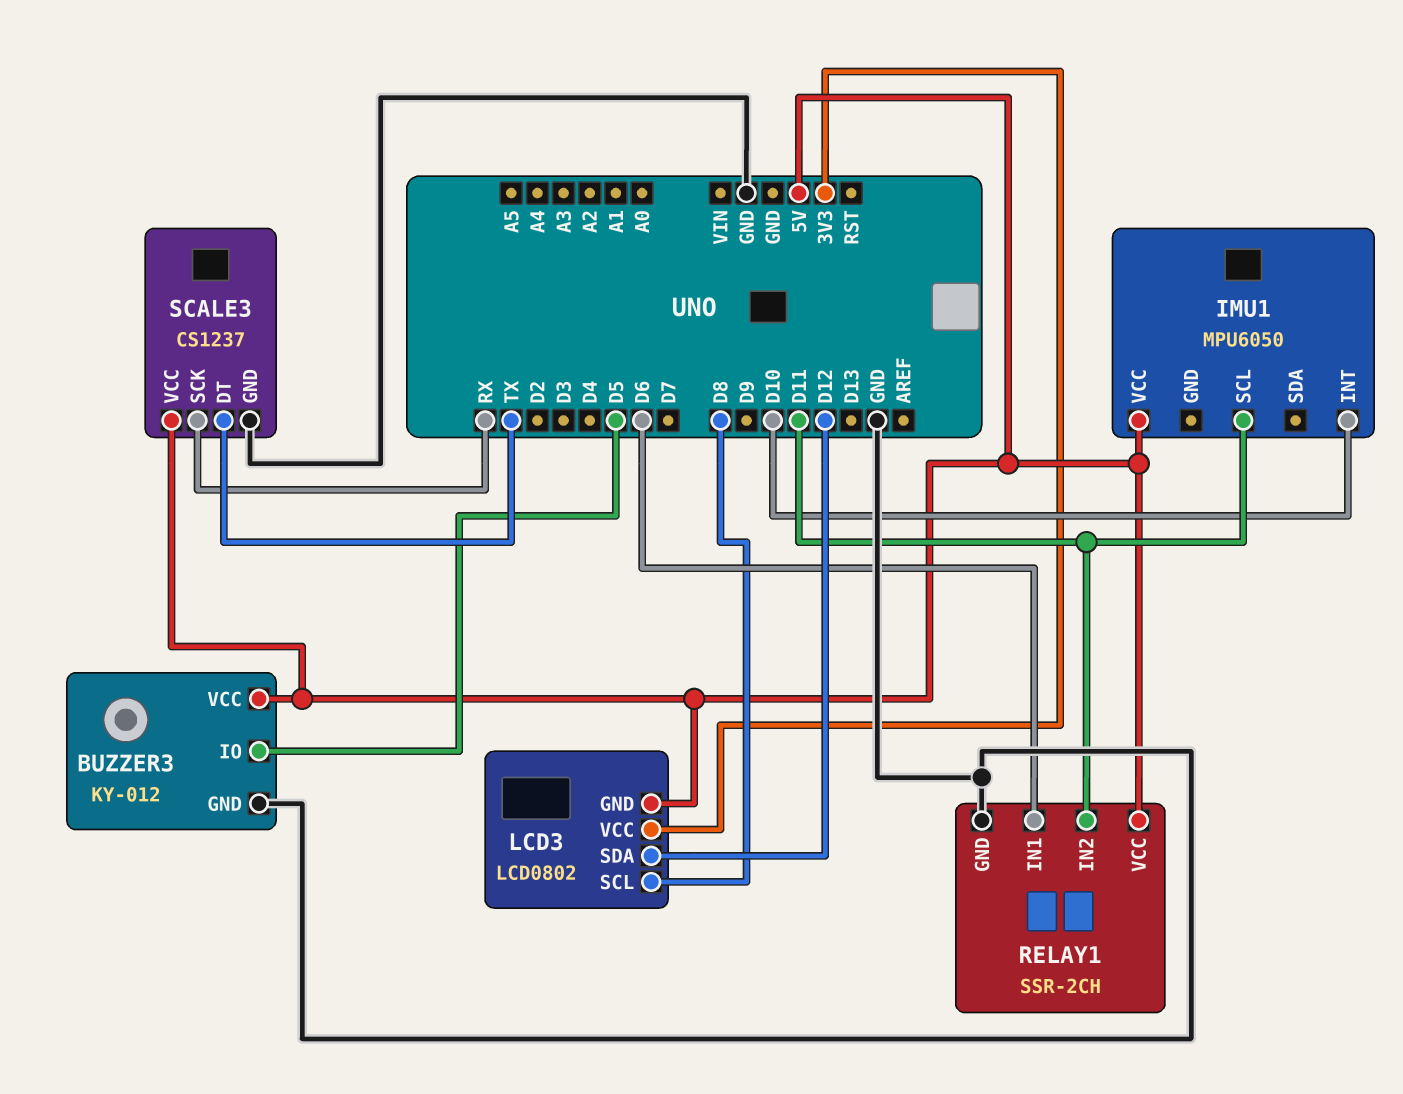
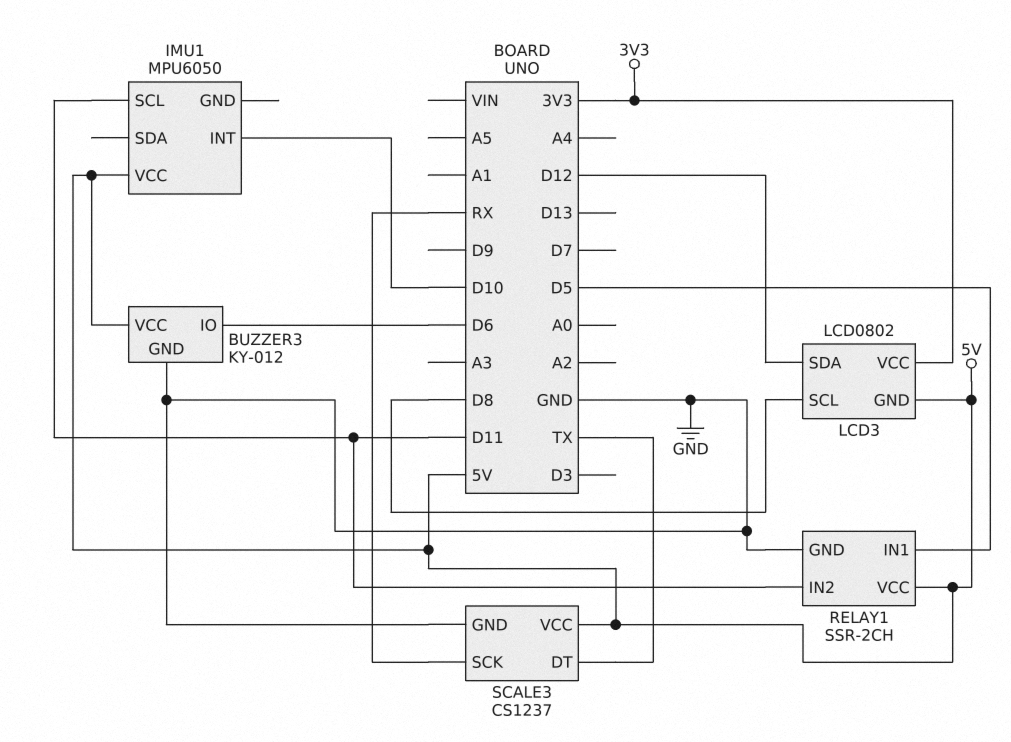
BUZZER3 pin IO: D5 -> D6
RELAY1 pin IN1: D6 -> D5

